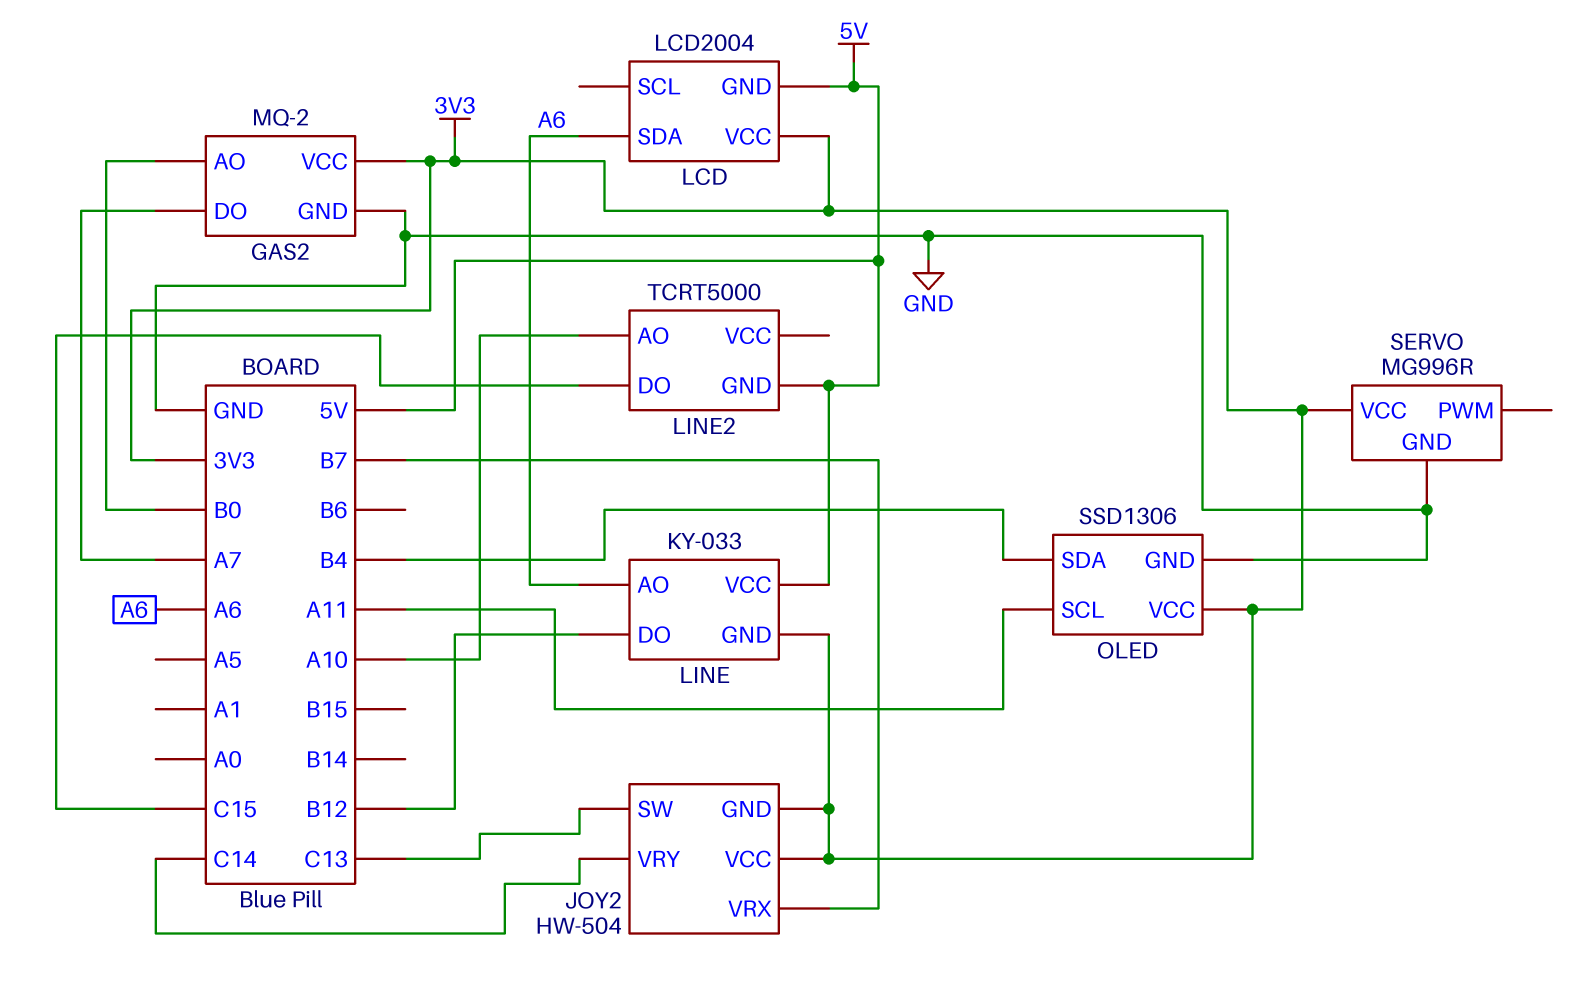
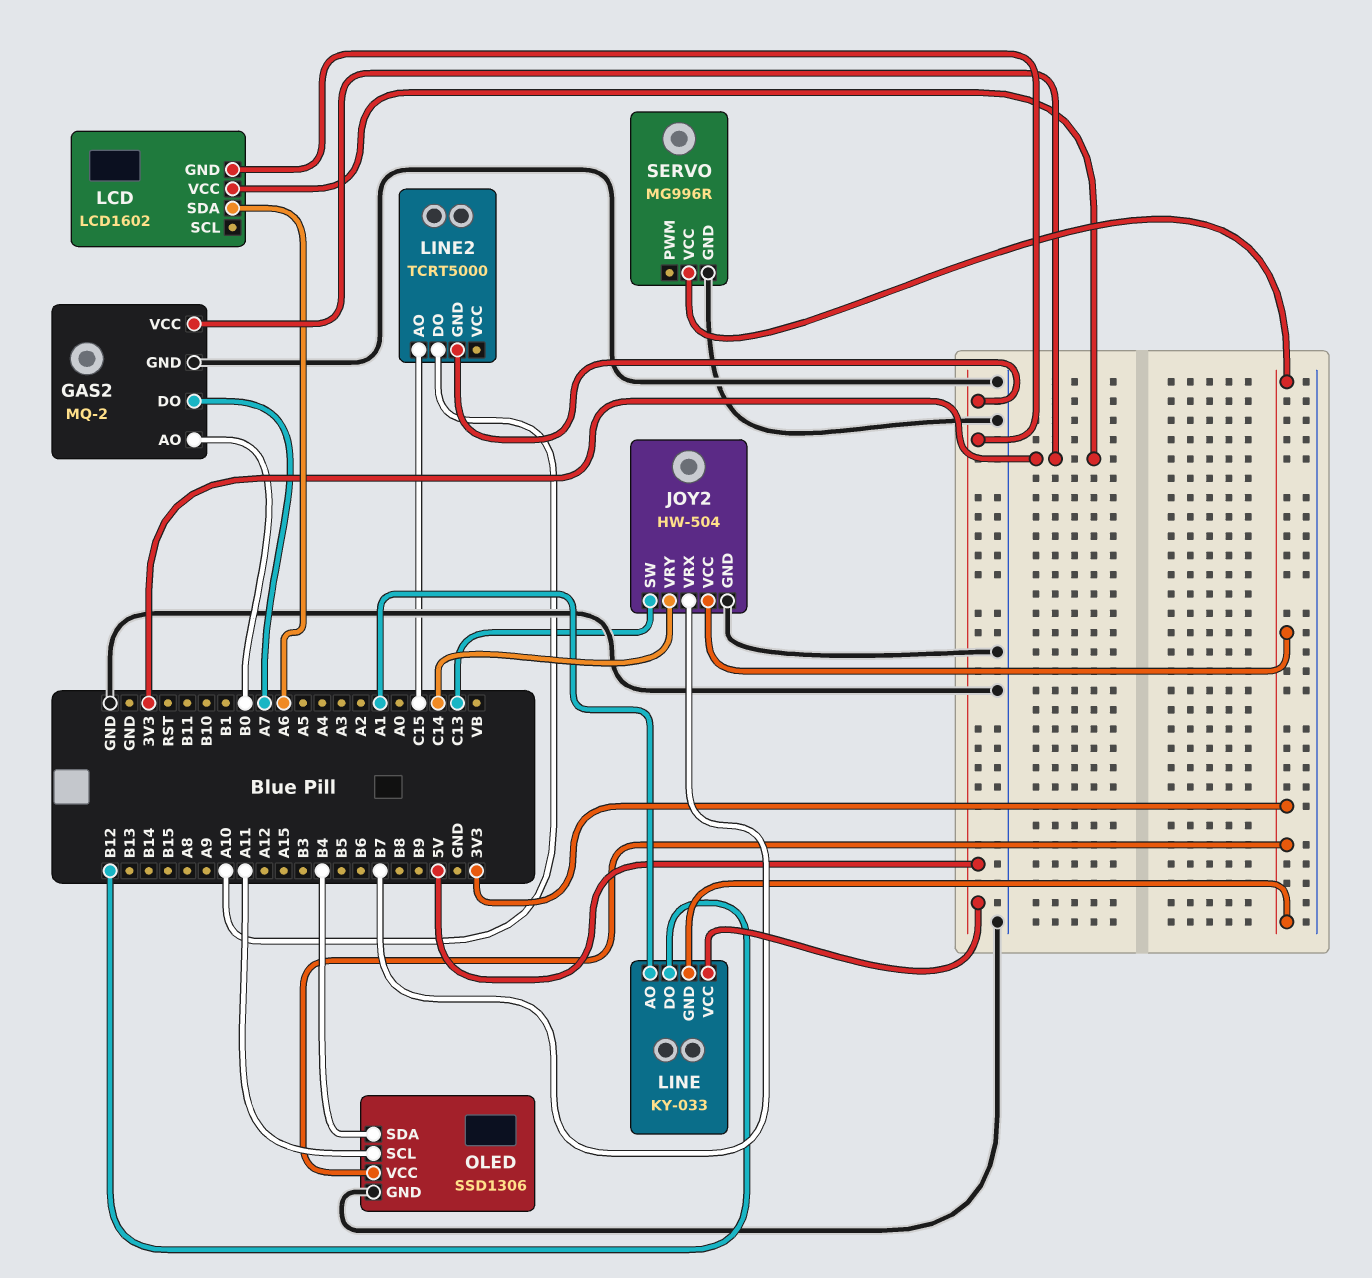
JOY2 pin GND: 3V3 -> GND
LCD: LCD2004 -> LCD1602
LINE pin AO: A6 -> A1
LINE2 pin AO: A10 -> C15
LINE2 pin DO: C15 -> A10

